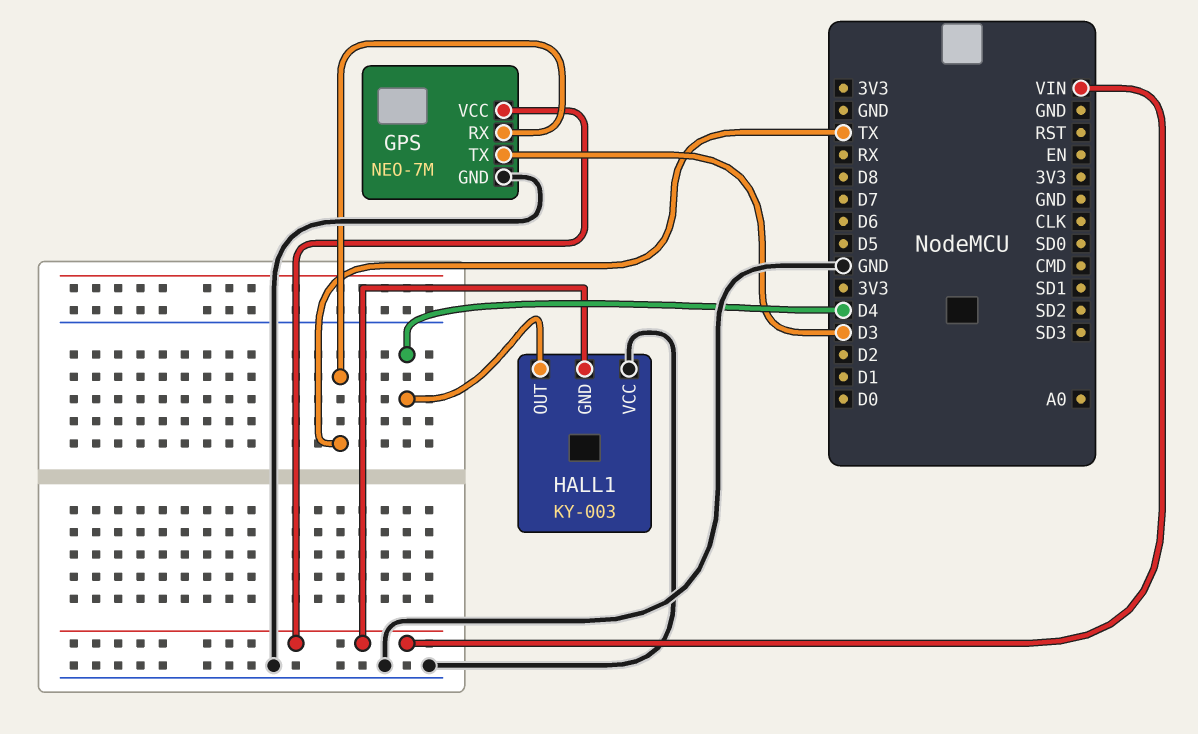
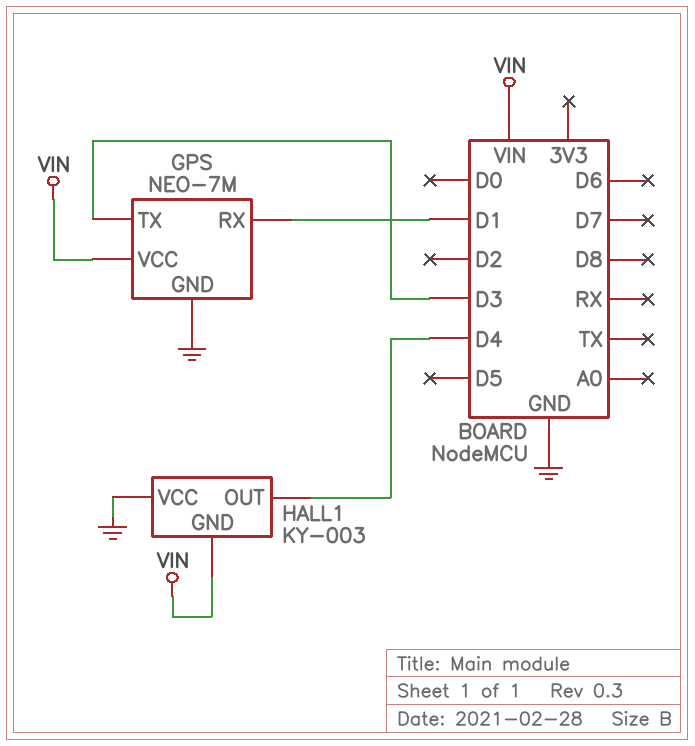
GPS pin RX: TX -> D1

